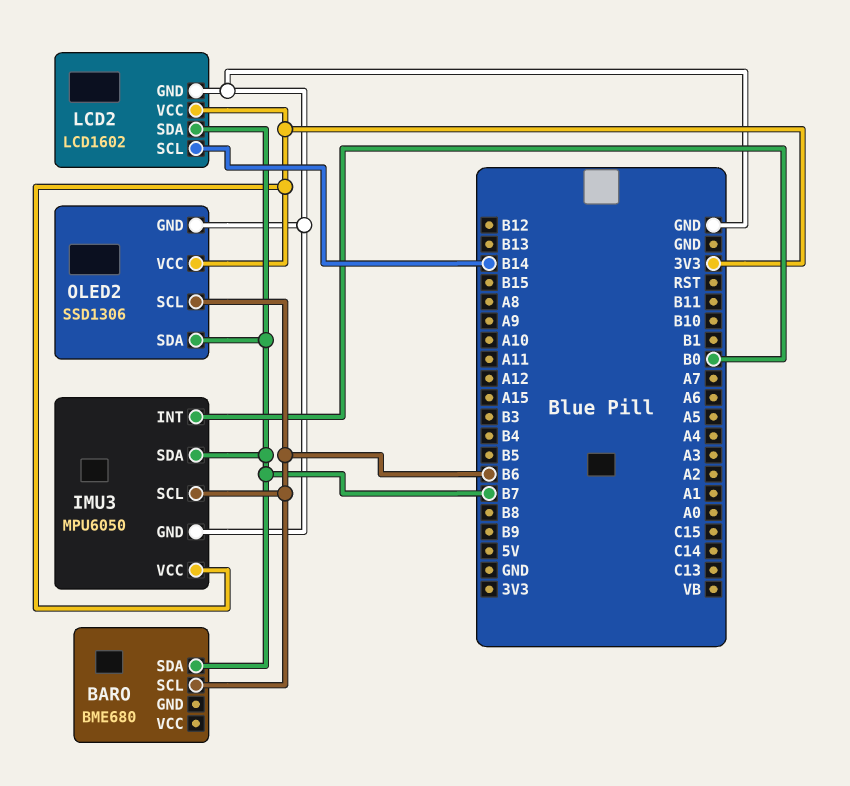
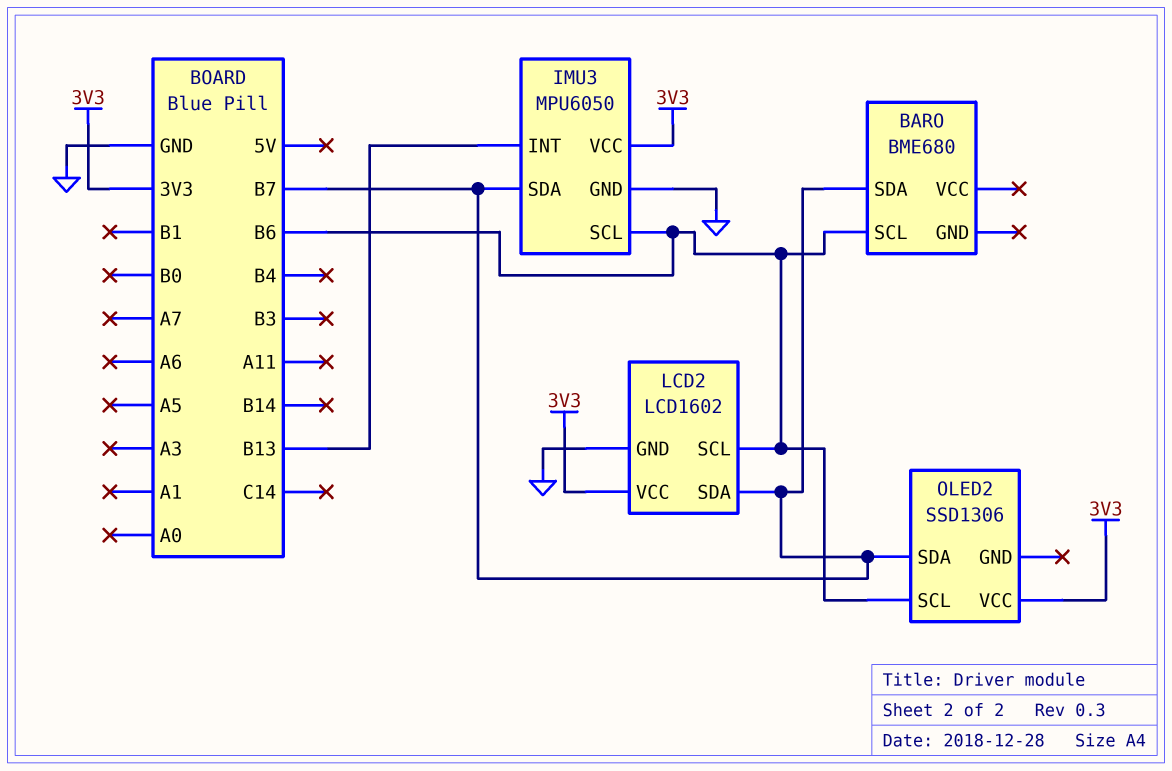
IMU3 pin INT: B0 -> B13
LCD2 pin SCL: B14 -> B6
OLED2 pin GND: GND -> none

